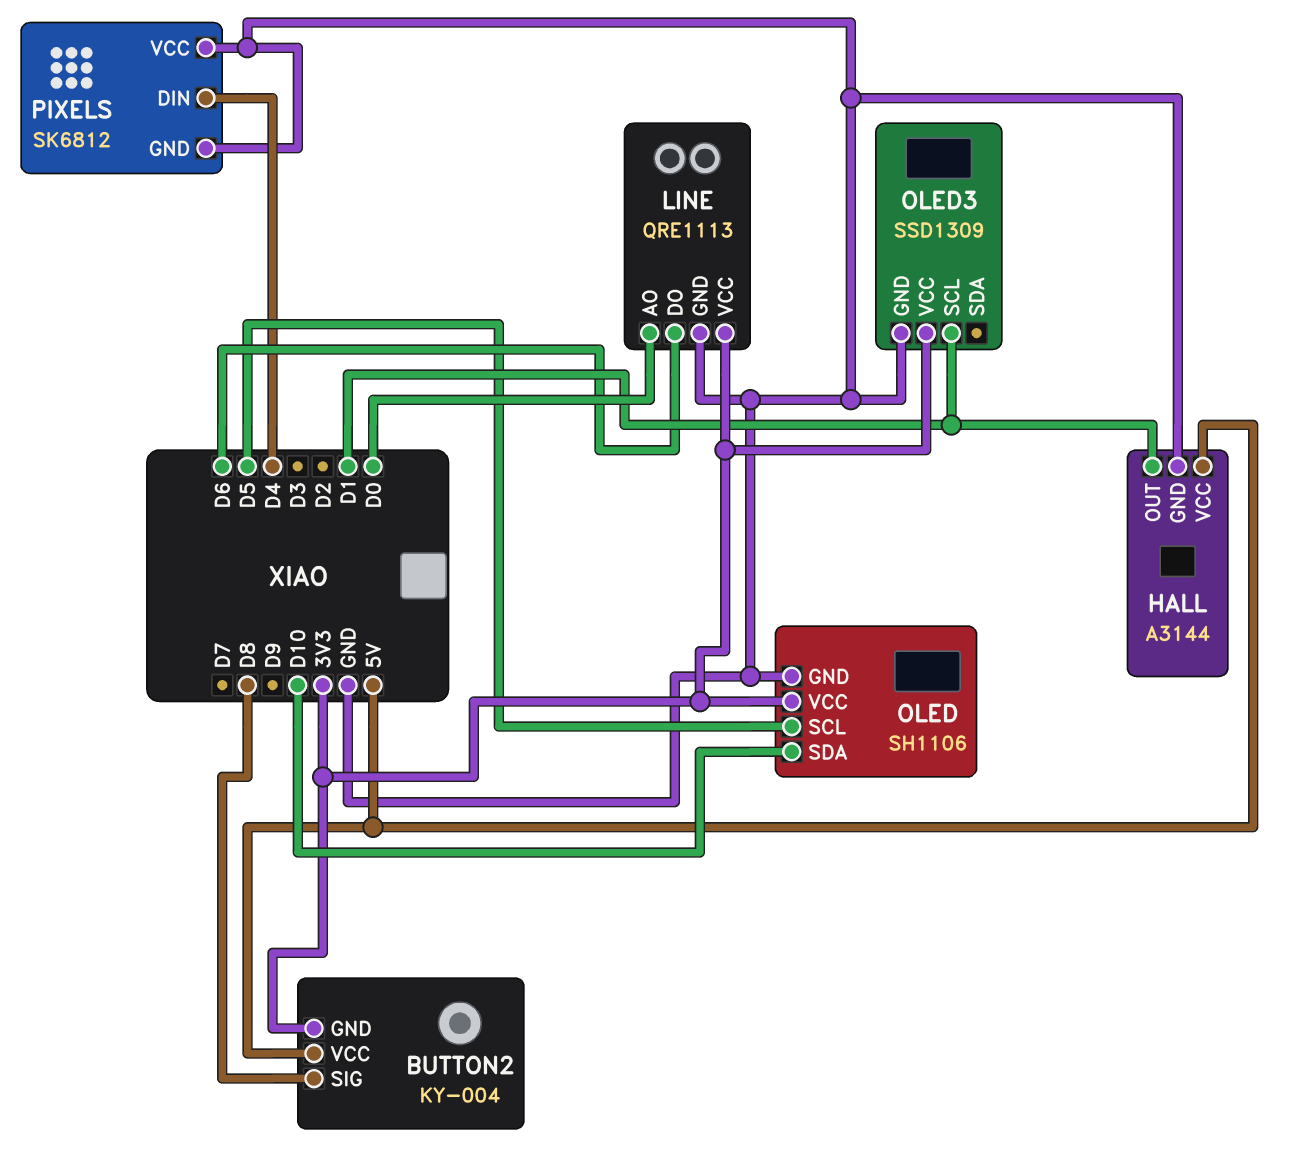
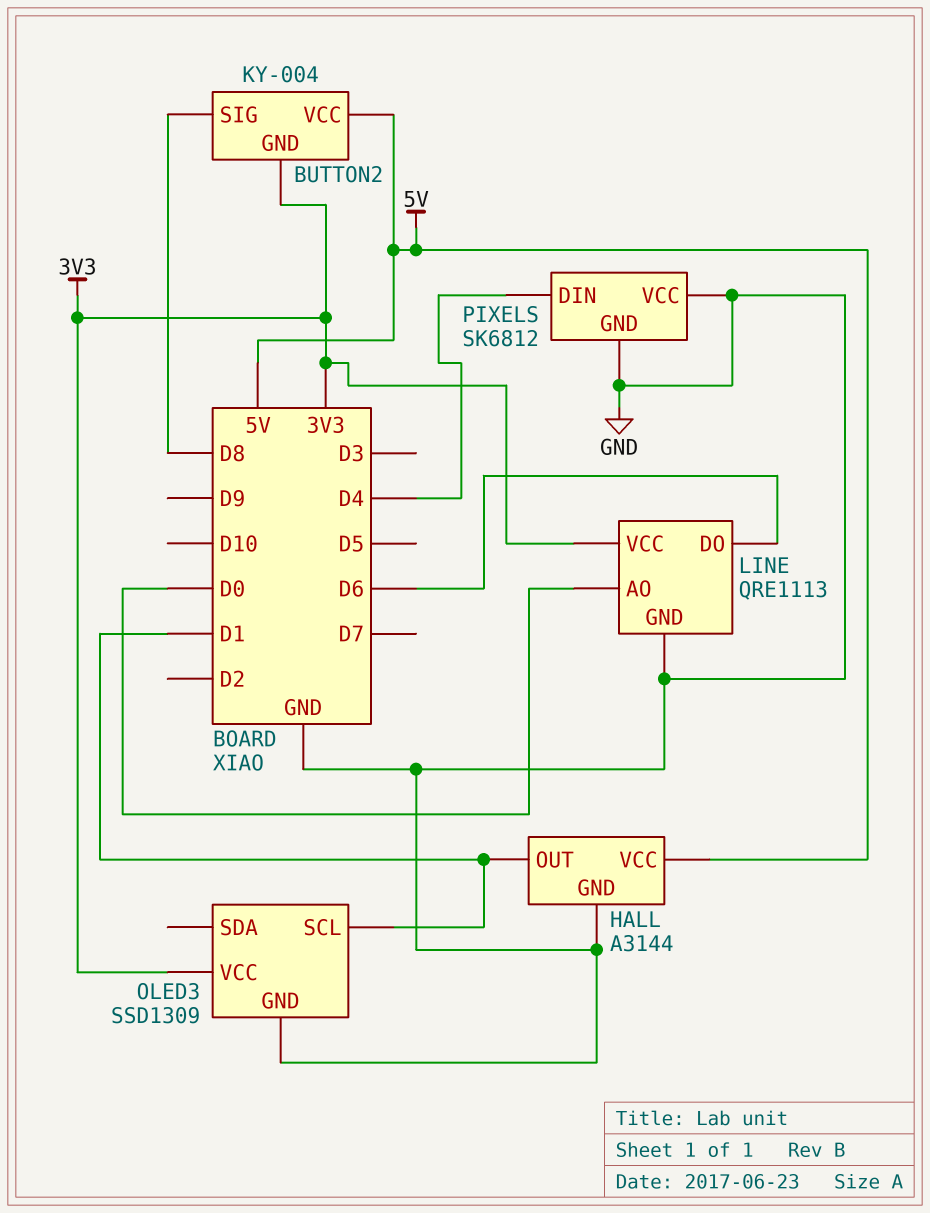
OLED: SH1106 -> none
OLED pin GND: GND -> none
OLED pin SCL: D5 -> none
OLED pin SDA: D10 -> none
OLED pin VCC: 3V3 -> none

